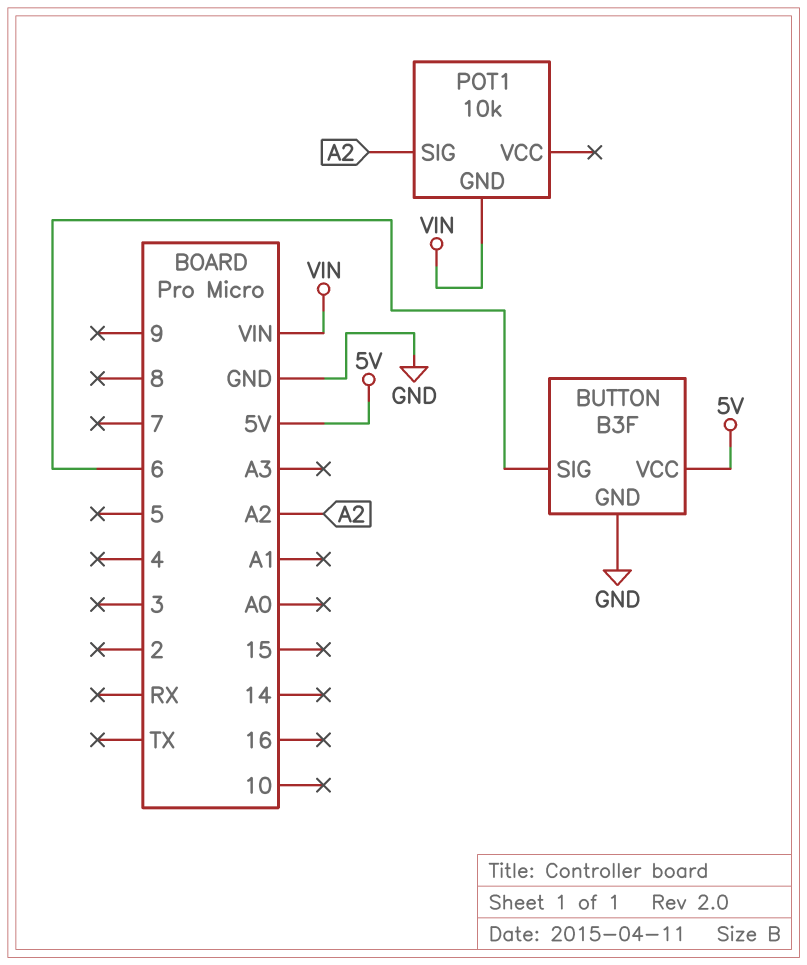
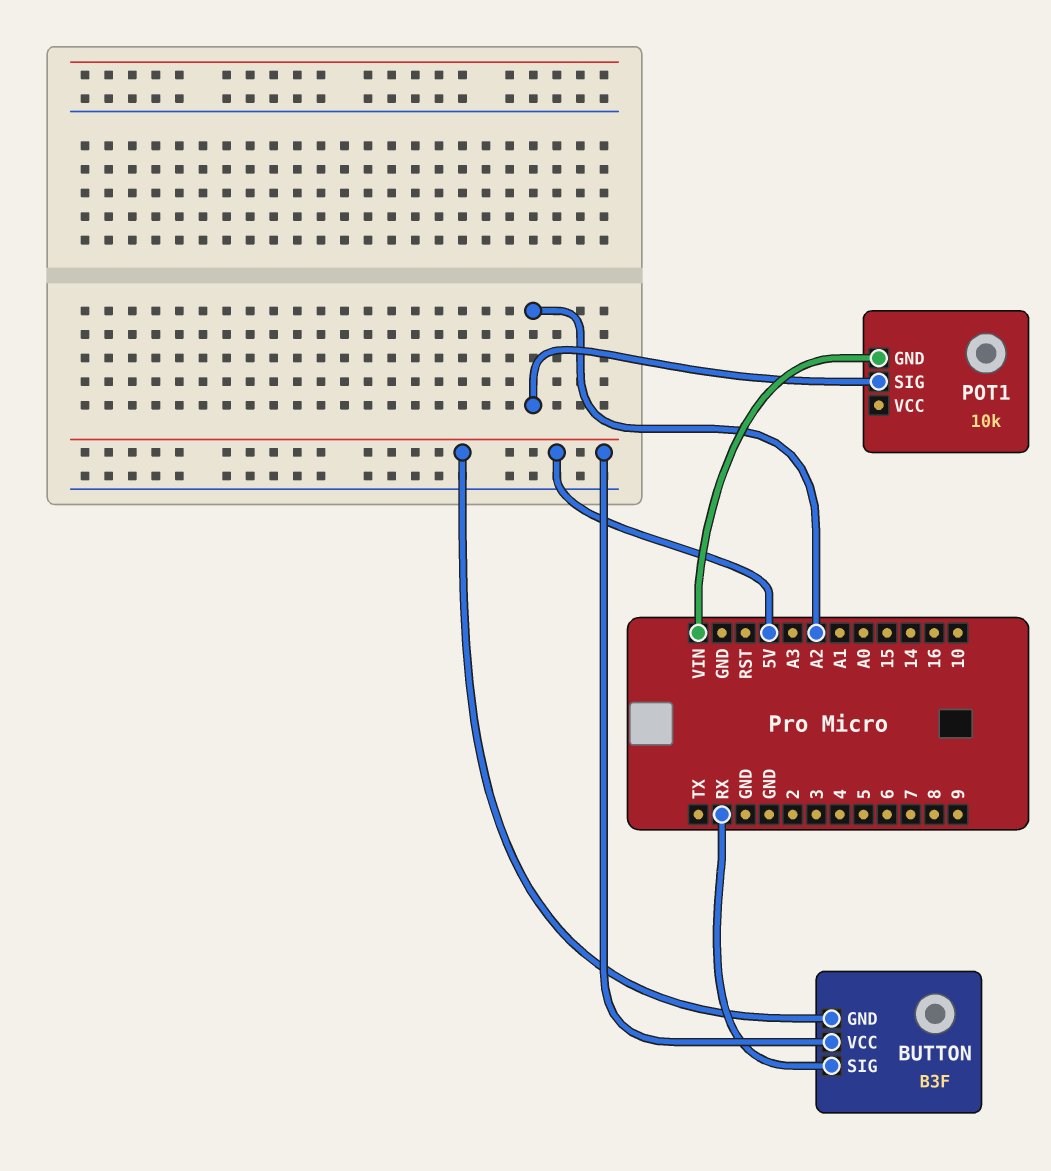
BUTTON pin GND: GND -> 5V
BUTTON pin SIG: 6 -> RX

